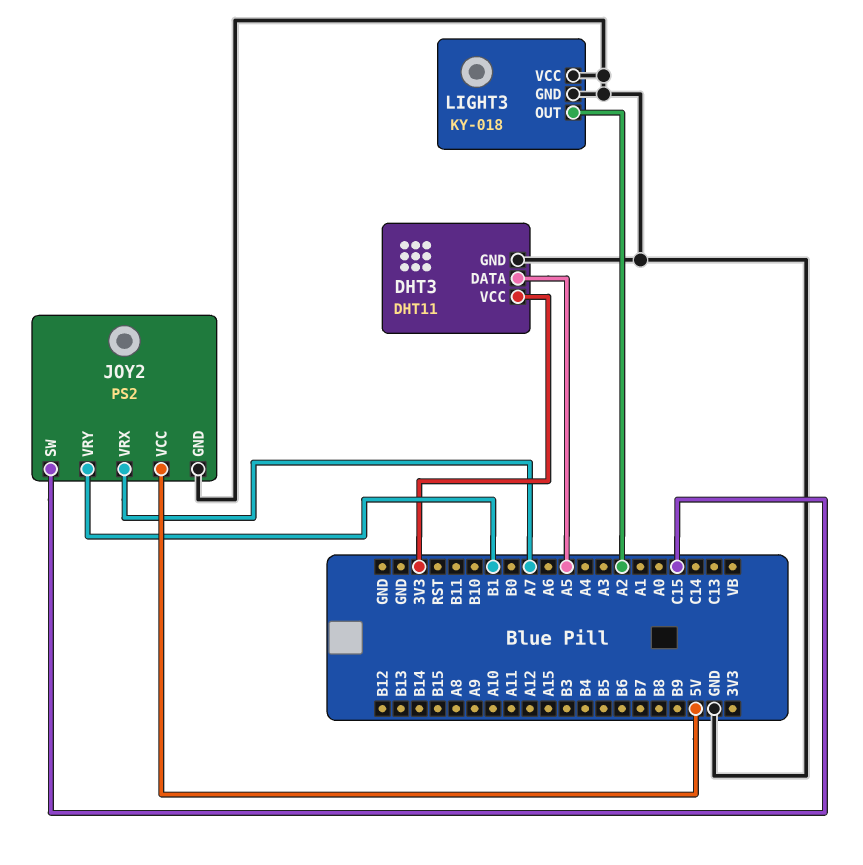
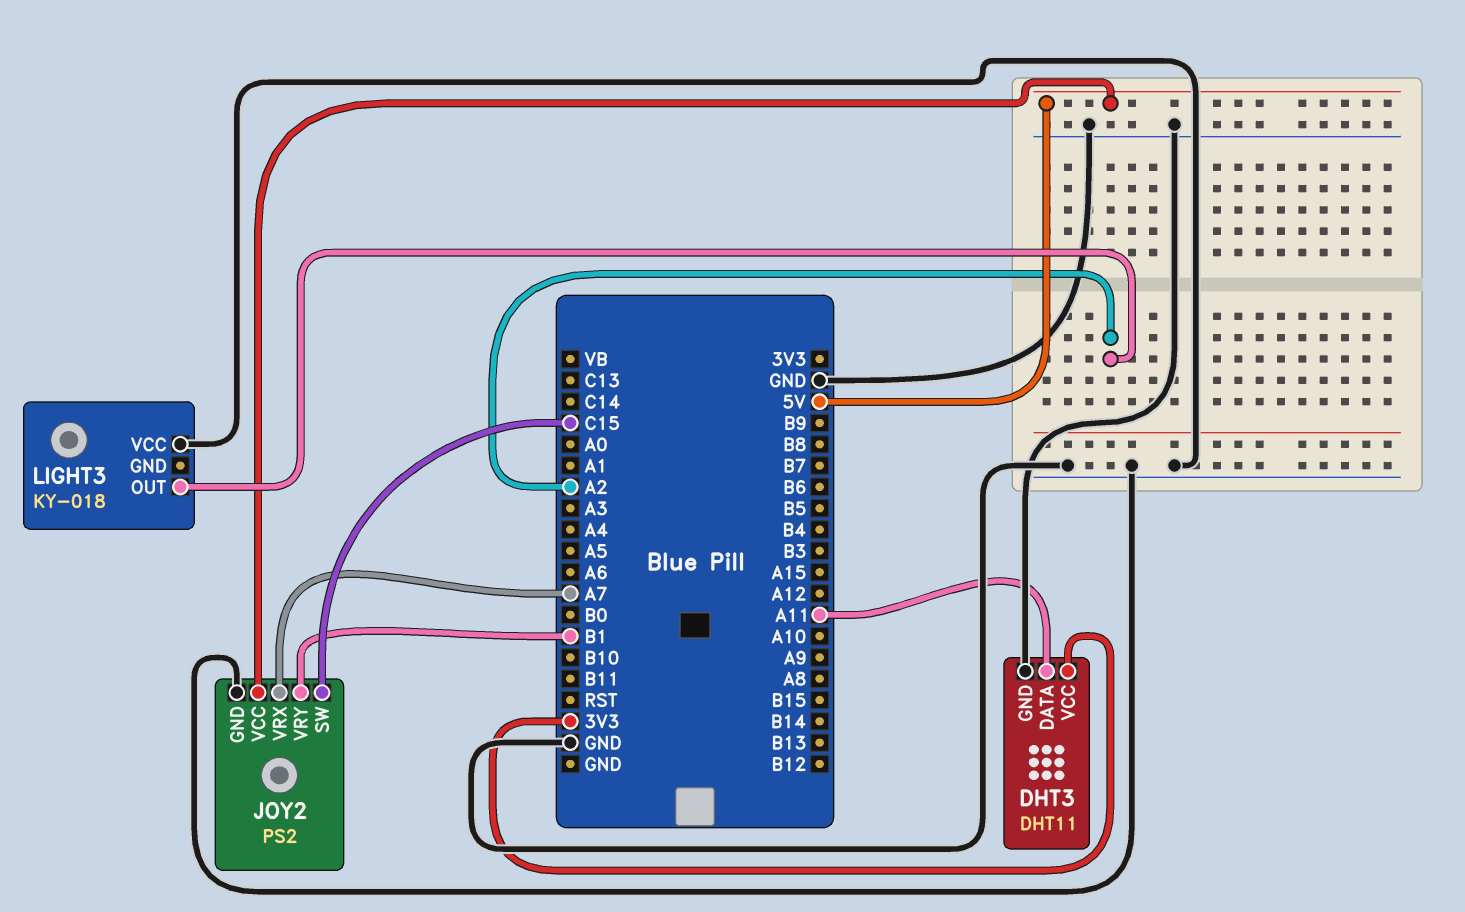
DHT3 pin DATA: A5 -> A11
LIGHT3 pin GND: GND -> none

